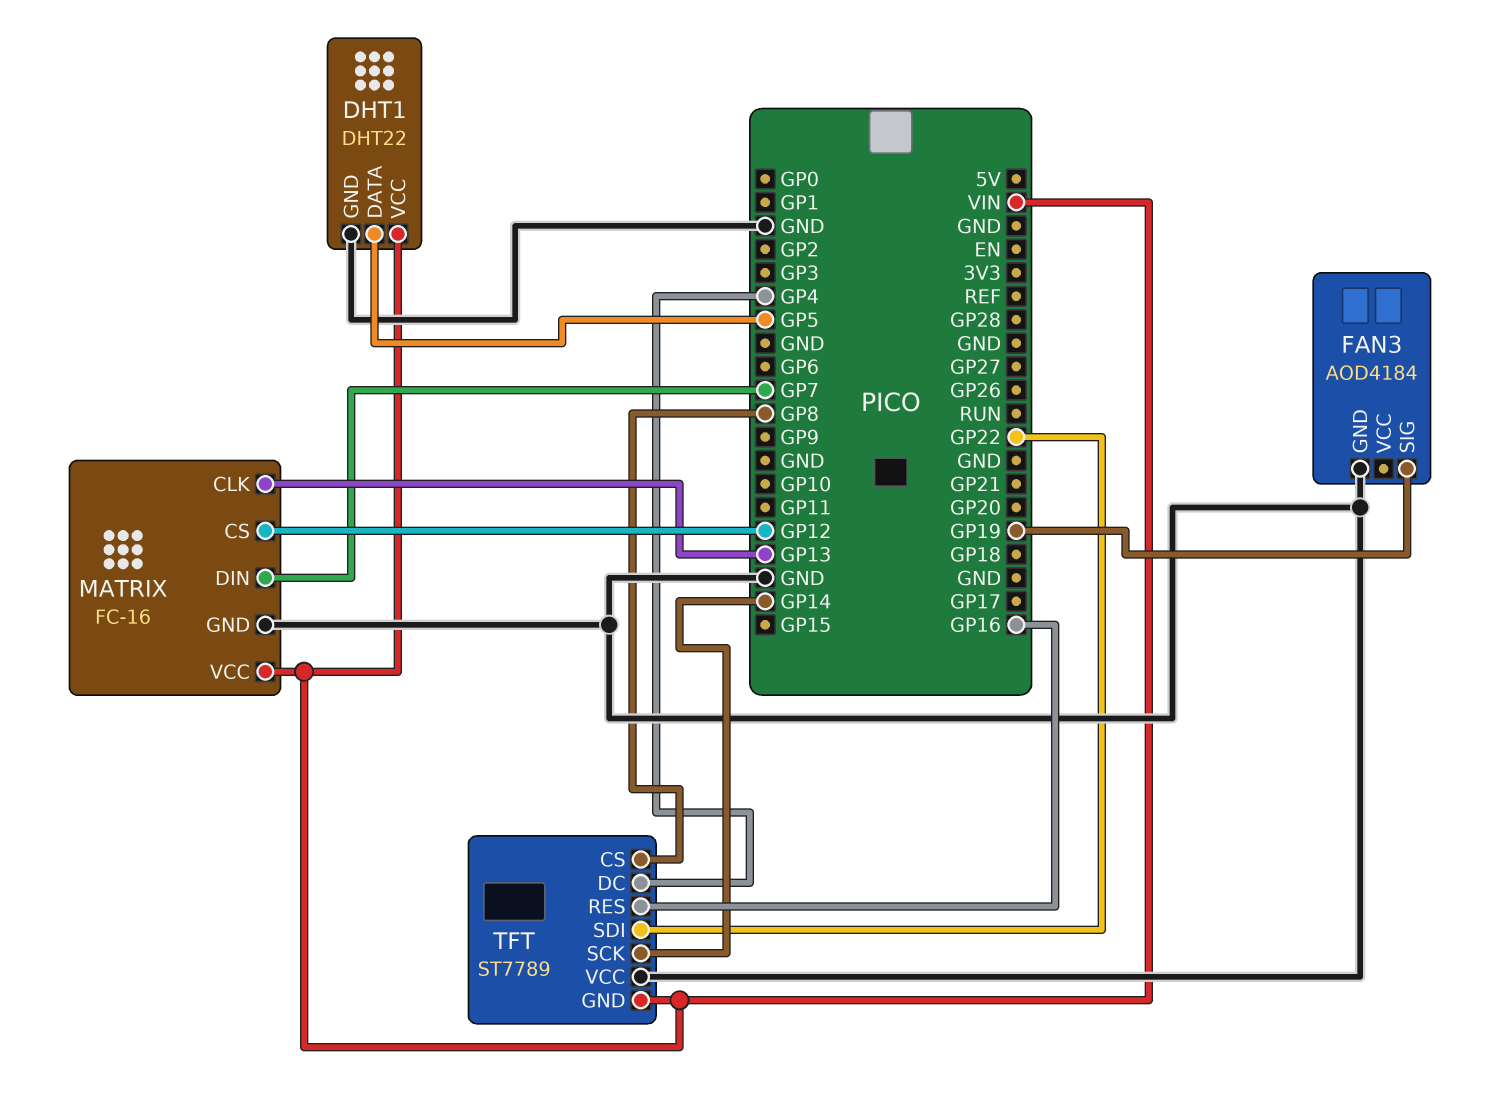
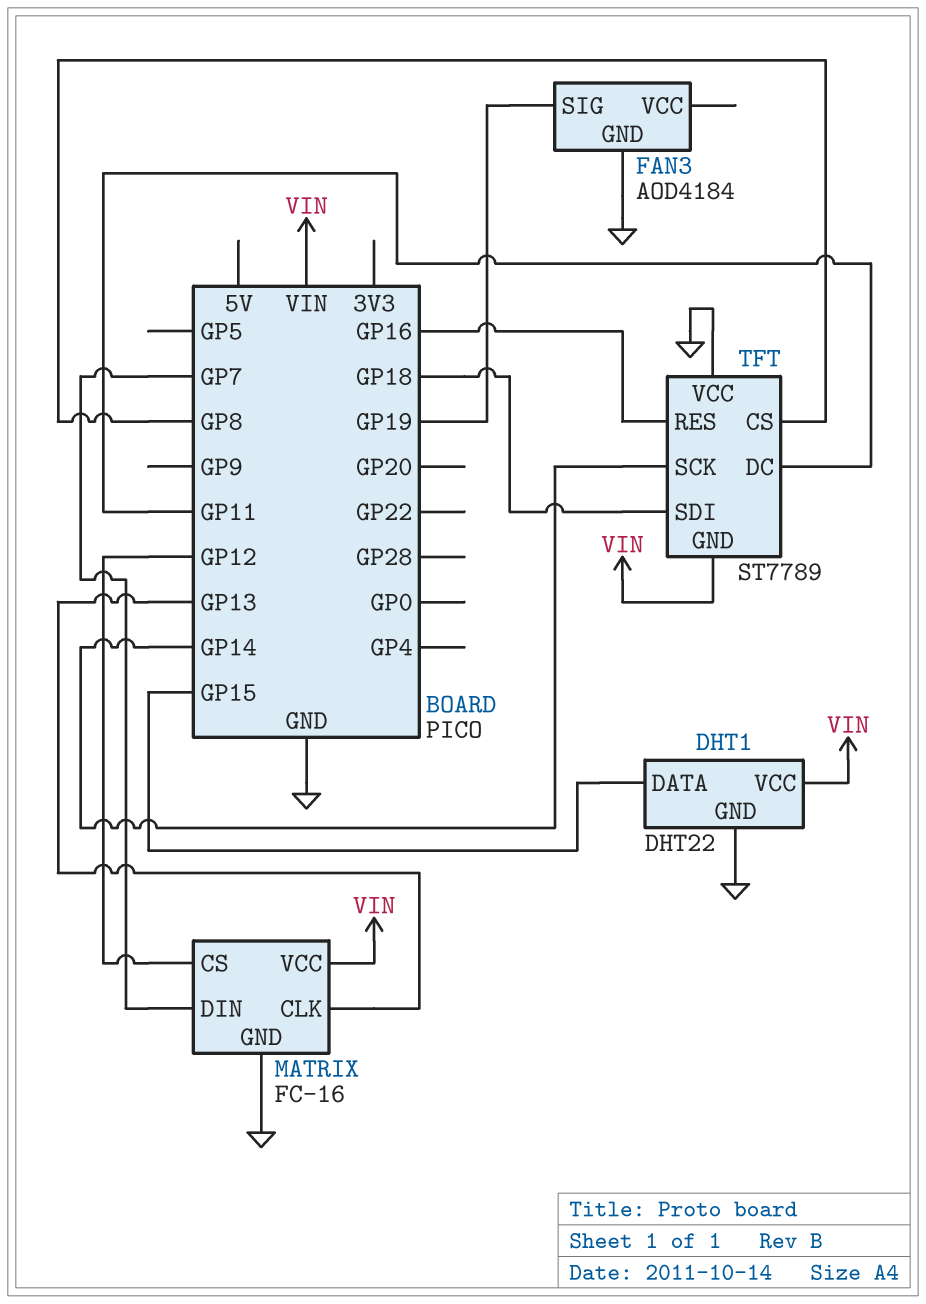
DHT1 pin DATA: GP5 -> GP15
TFT pin DC: GP4 -> GP11
TFT pin SDI: GP22 -> GP18

